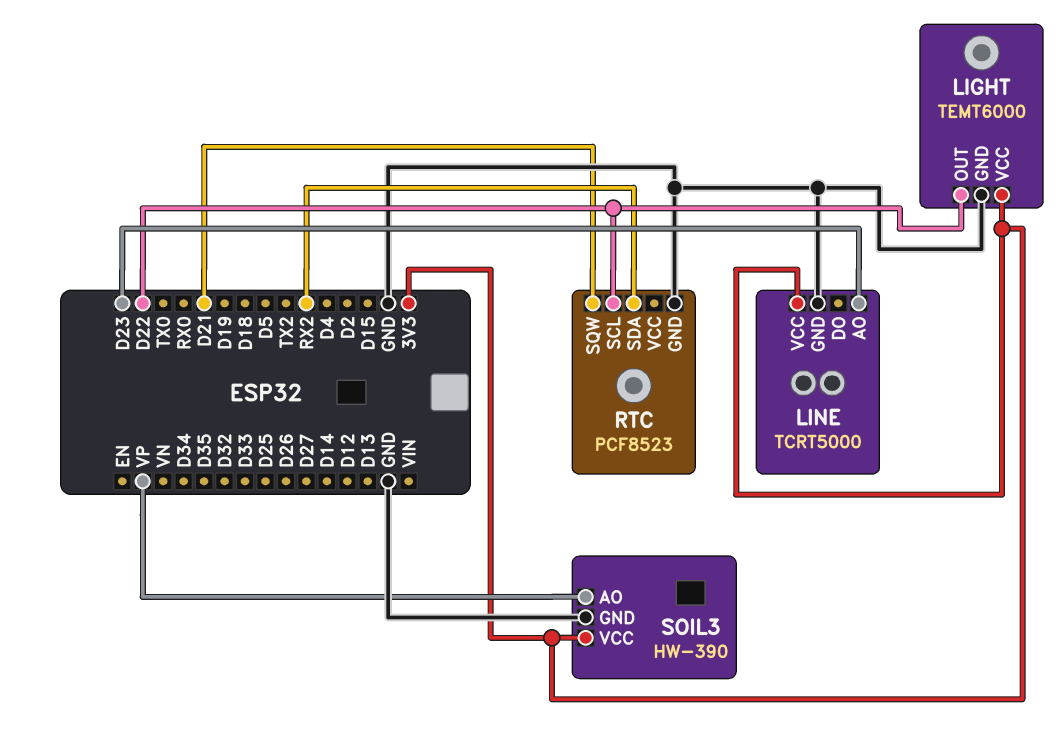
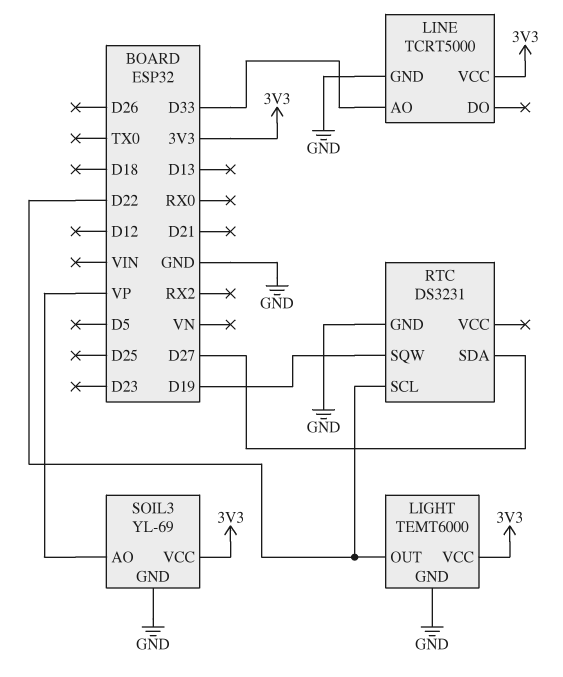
LINE pin AO: D23 -> D33
RTC: PCF8523 -> DS3231
RTC pin SDA: RX2 -> D27
RTC pin SQW: D21 -> D19
SOIL3: HW-390 -> YL-69

